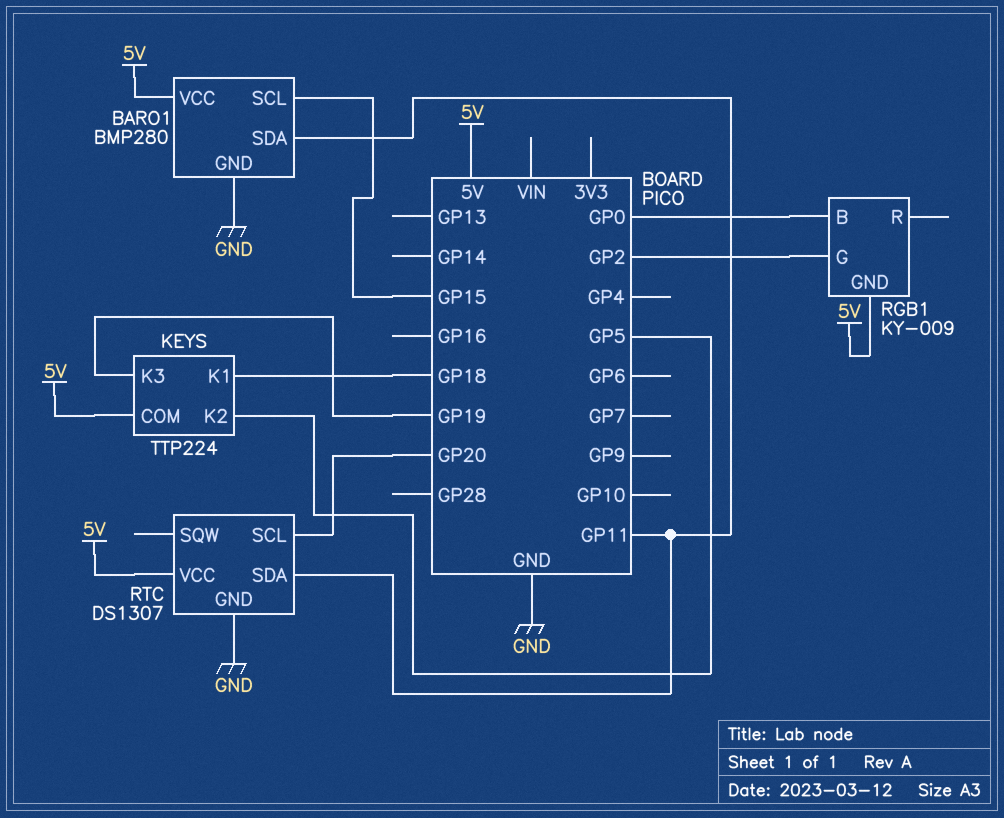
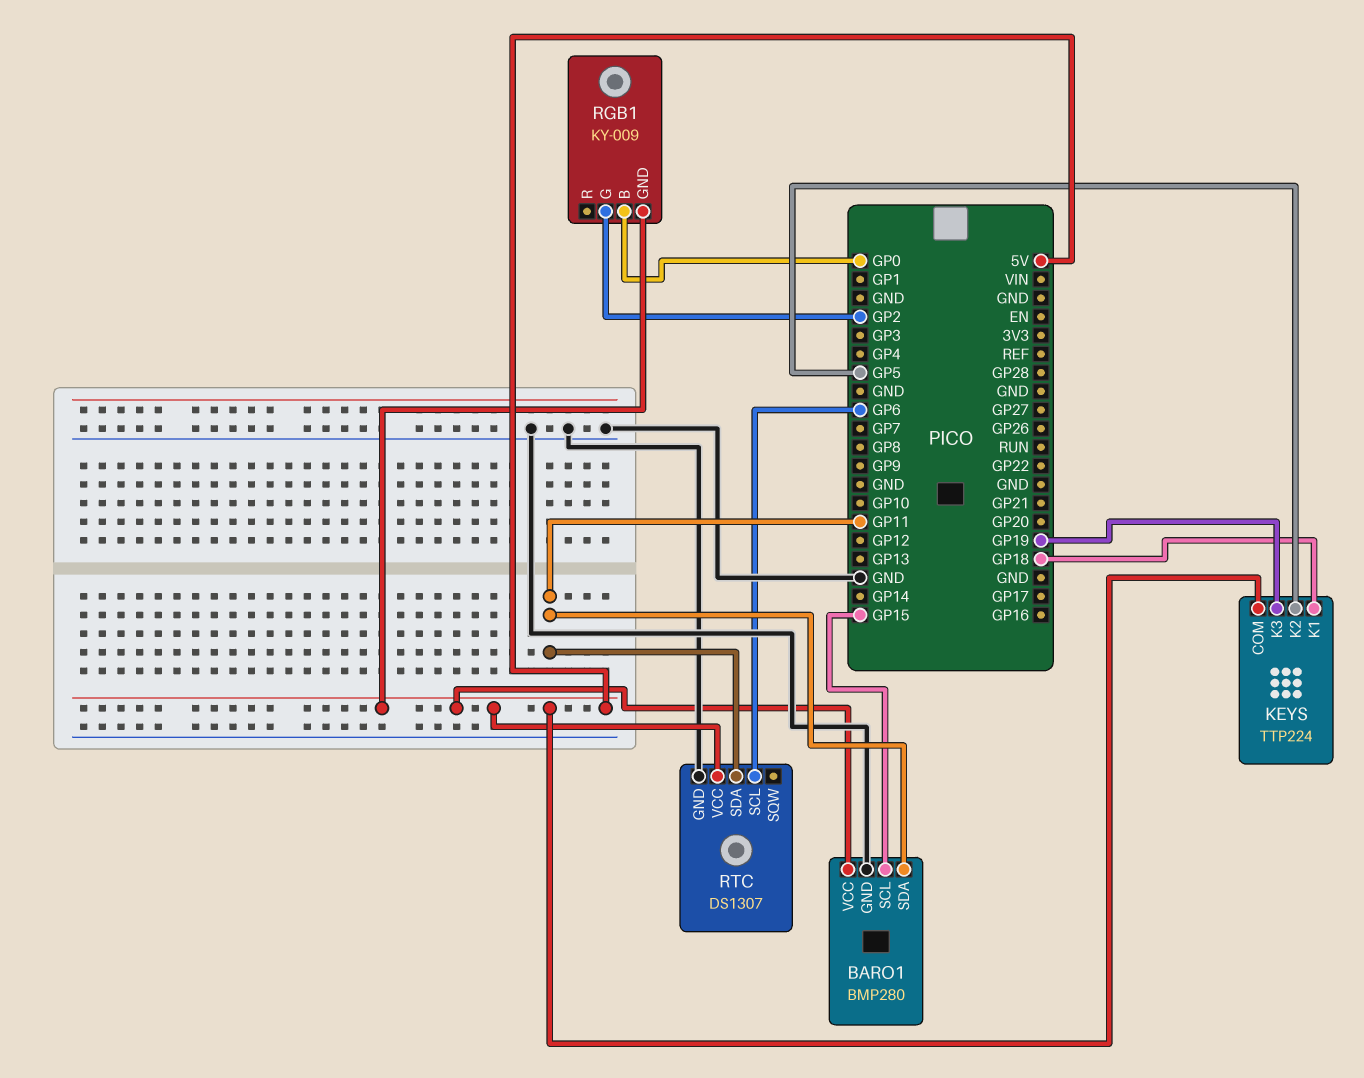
RTC pin SCL: GP20 -> GP6

